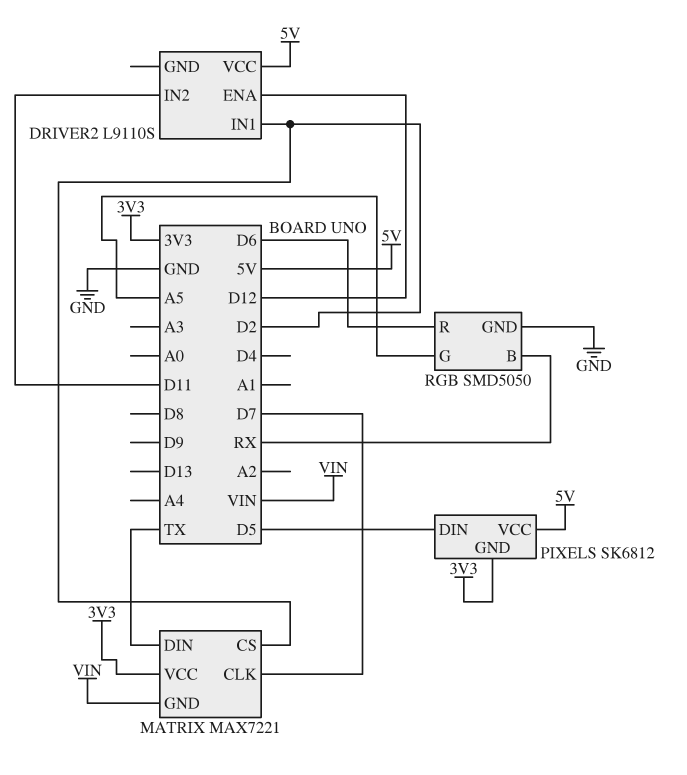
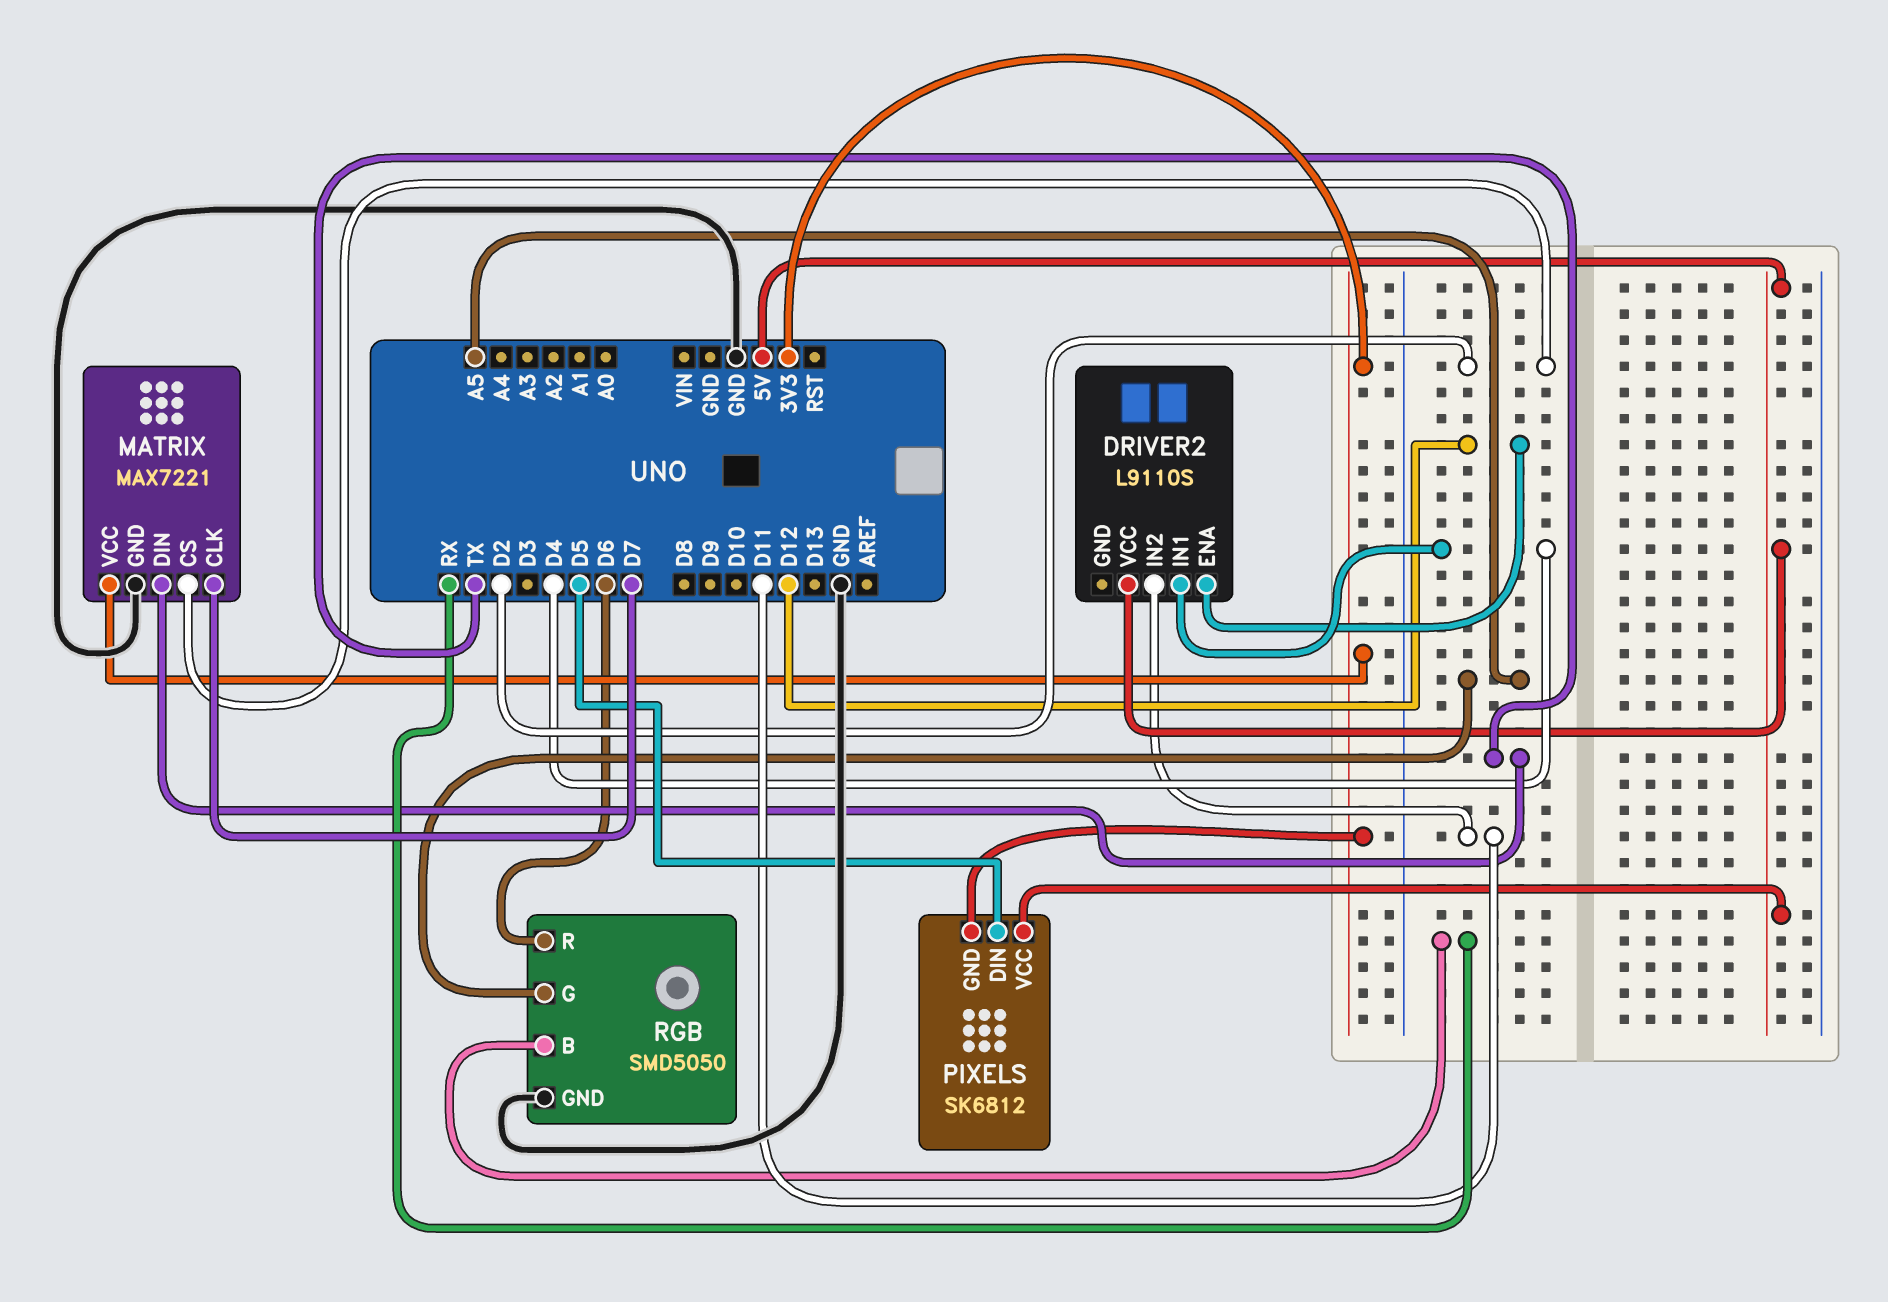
DRIVER2 pin IN1: D2 -> D4
MATRIX pin GND: VIN -> GND

